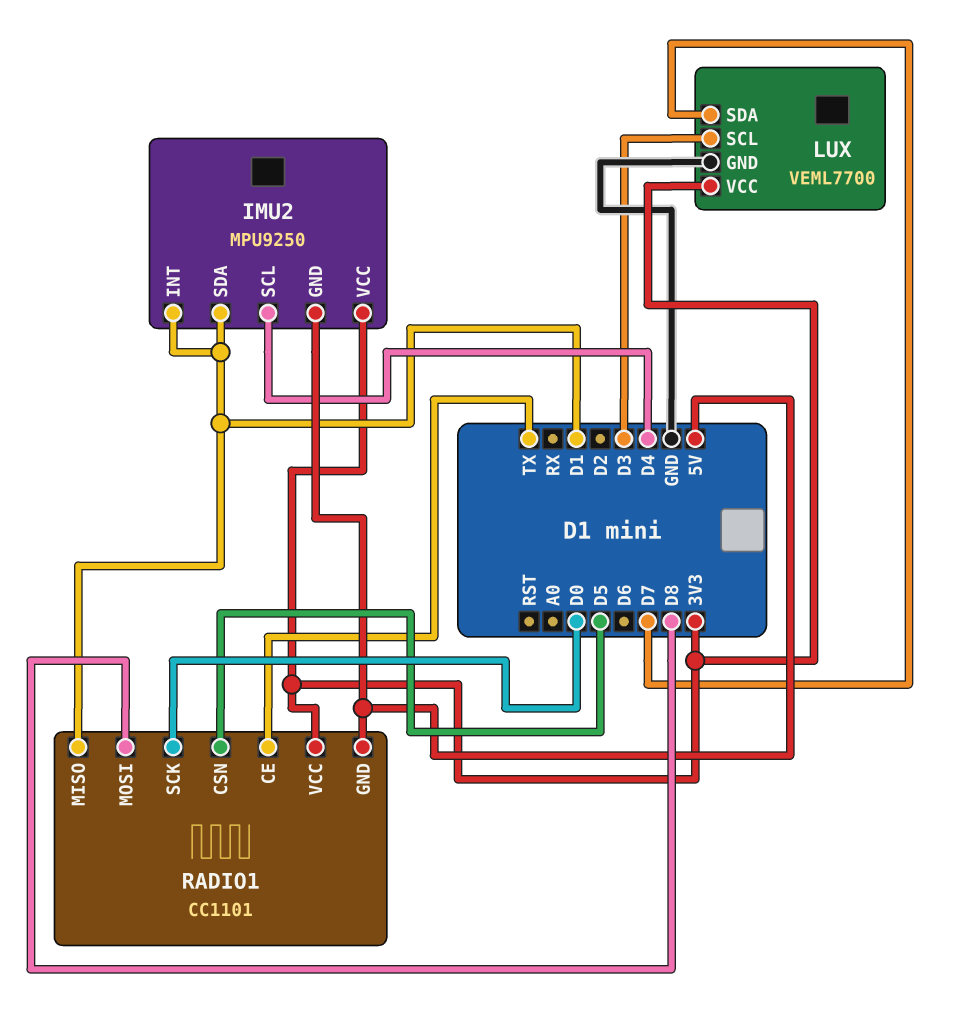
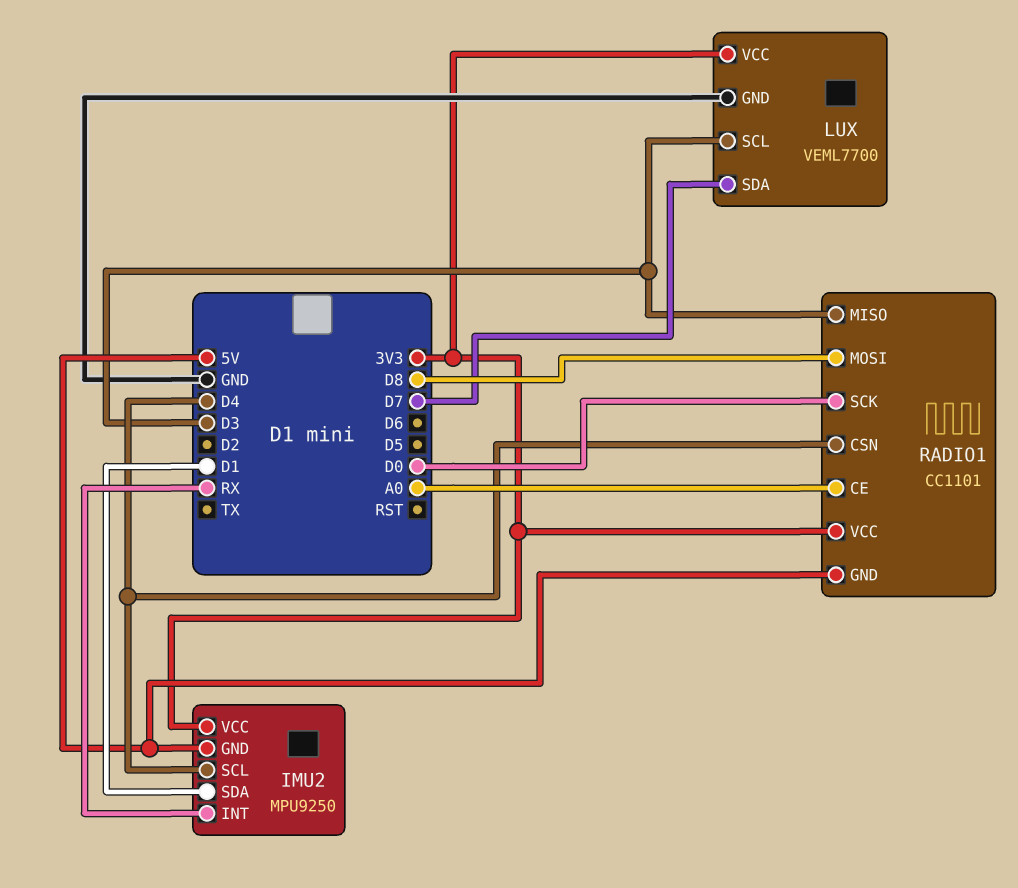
IMU2 pin INT: D1 -> RX
RADIO1 pin CE: TX -> A0
RADIO1 pin CSN: D5 -> D4
RADIO1 pin MISO: D1 -> D3

